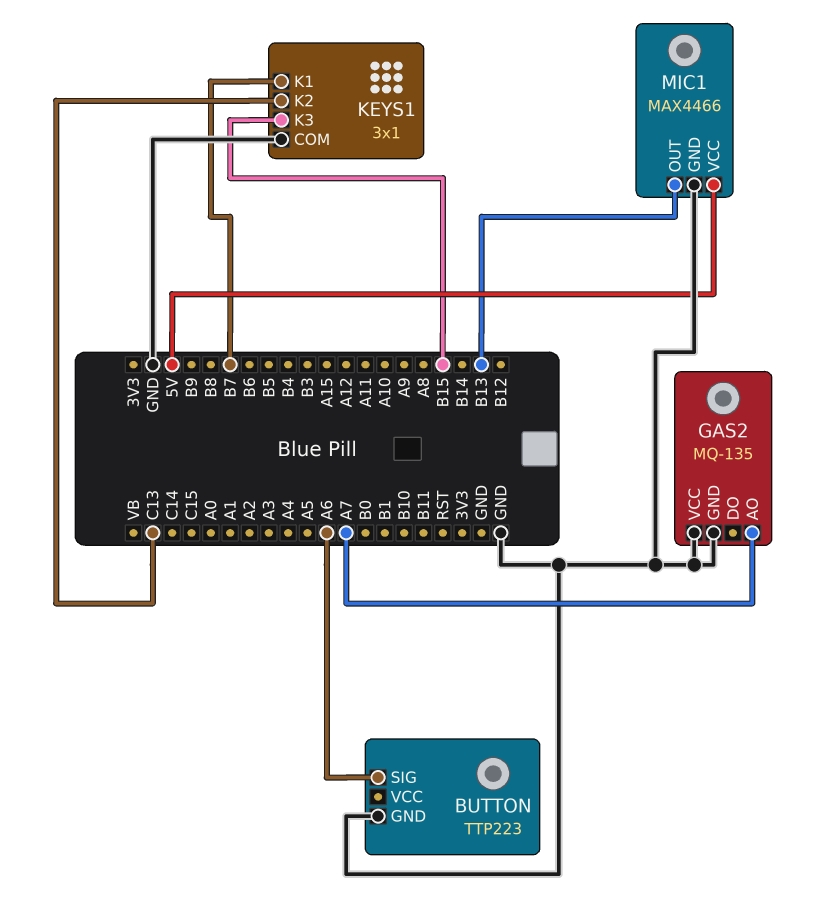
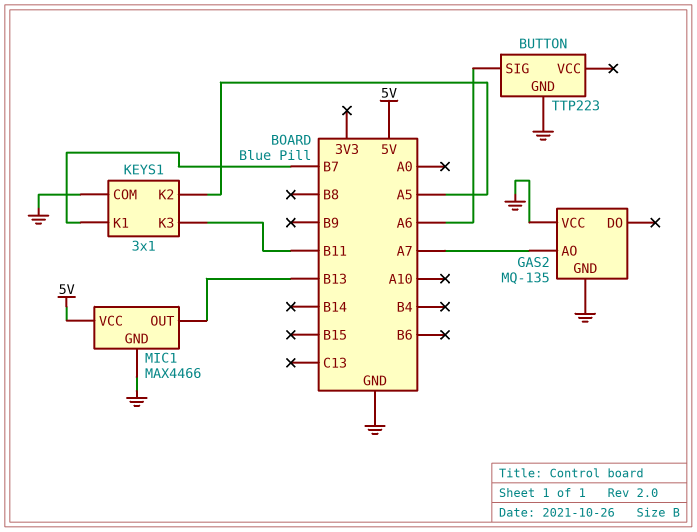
KEYS1 pin K2: C13 -> A5
KEYS1 pin K3: B15 -> B11

